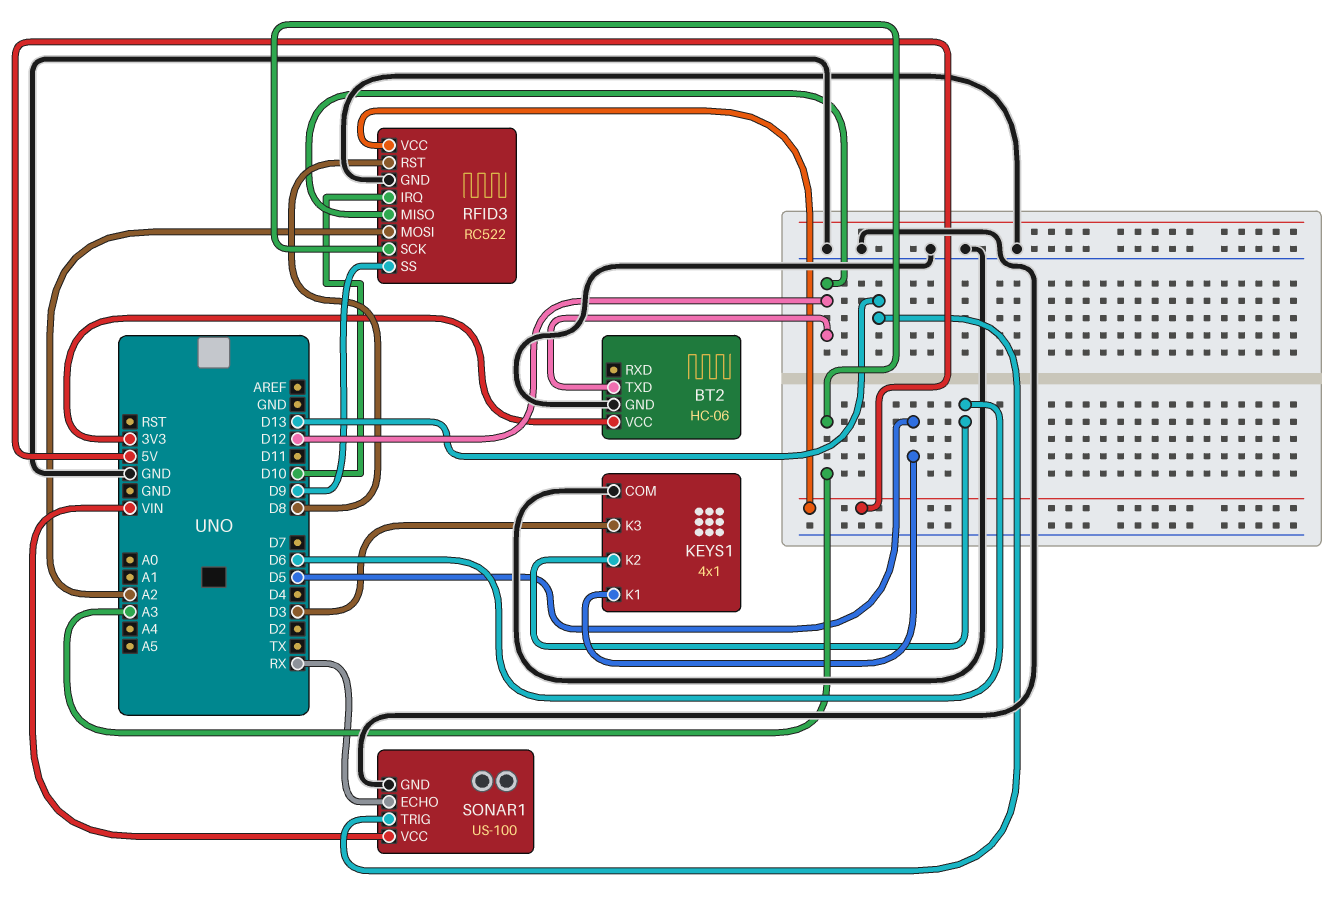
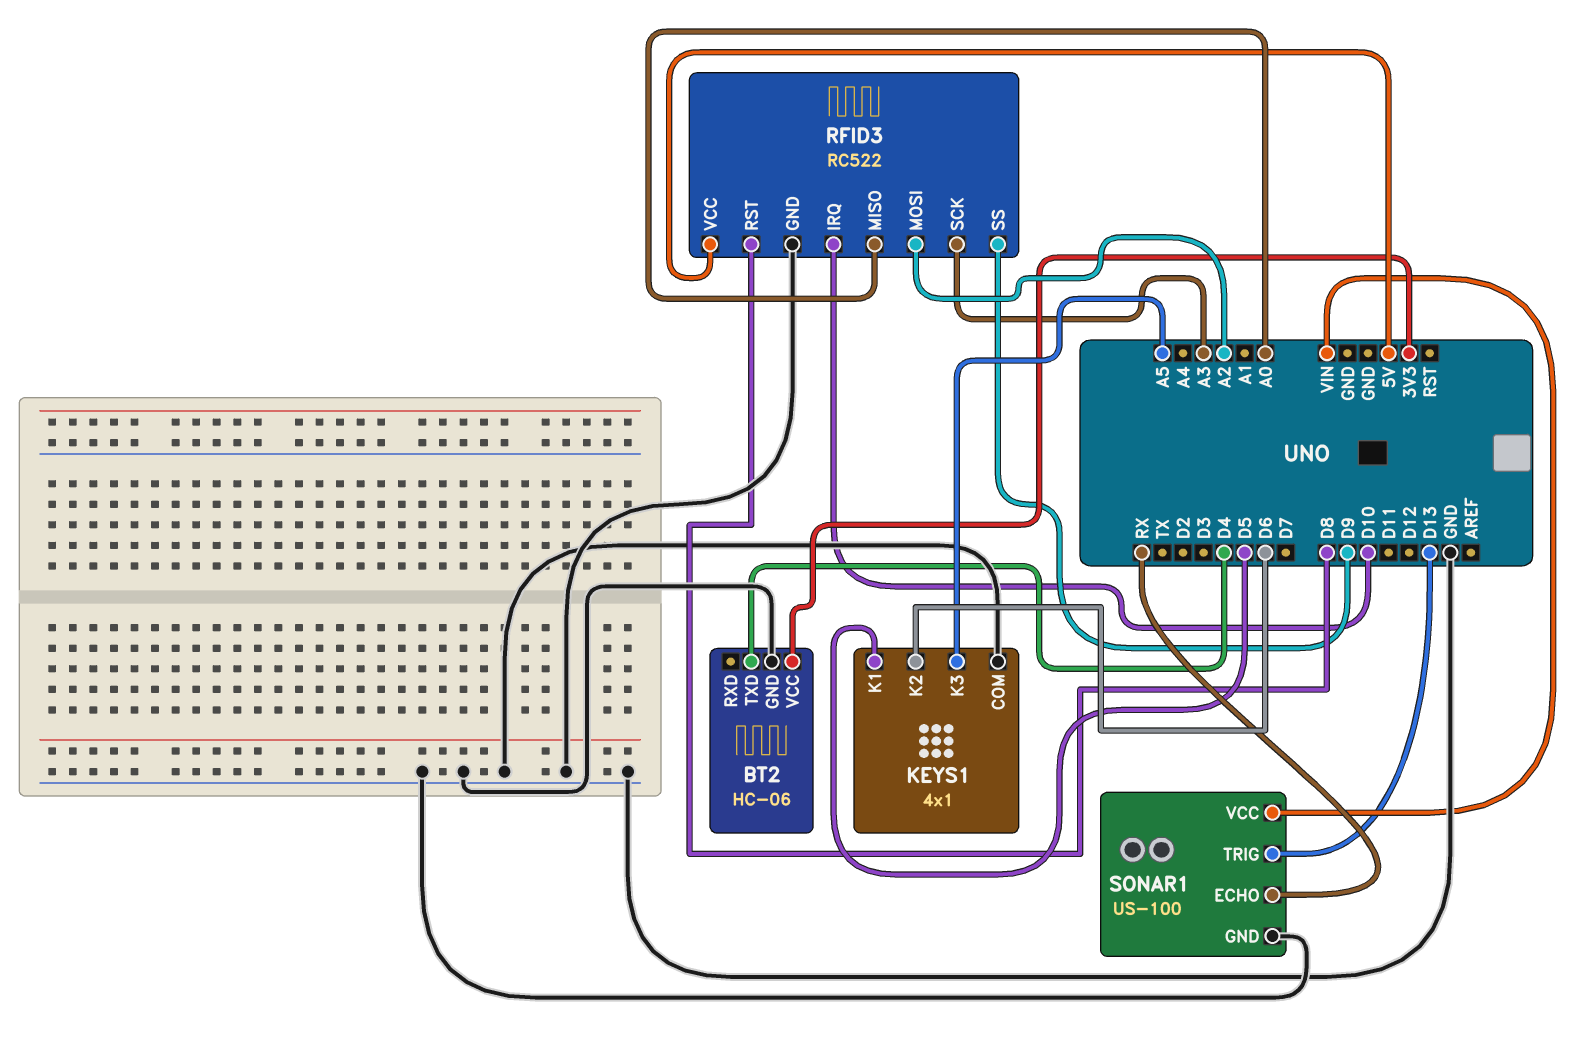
BT2 pin TXD: D12 -> D4
KEYS1 pin K3: D3 -> A5
RFID3 pin MISO: D12 -> A0

